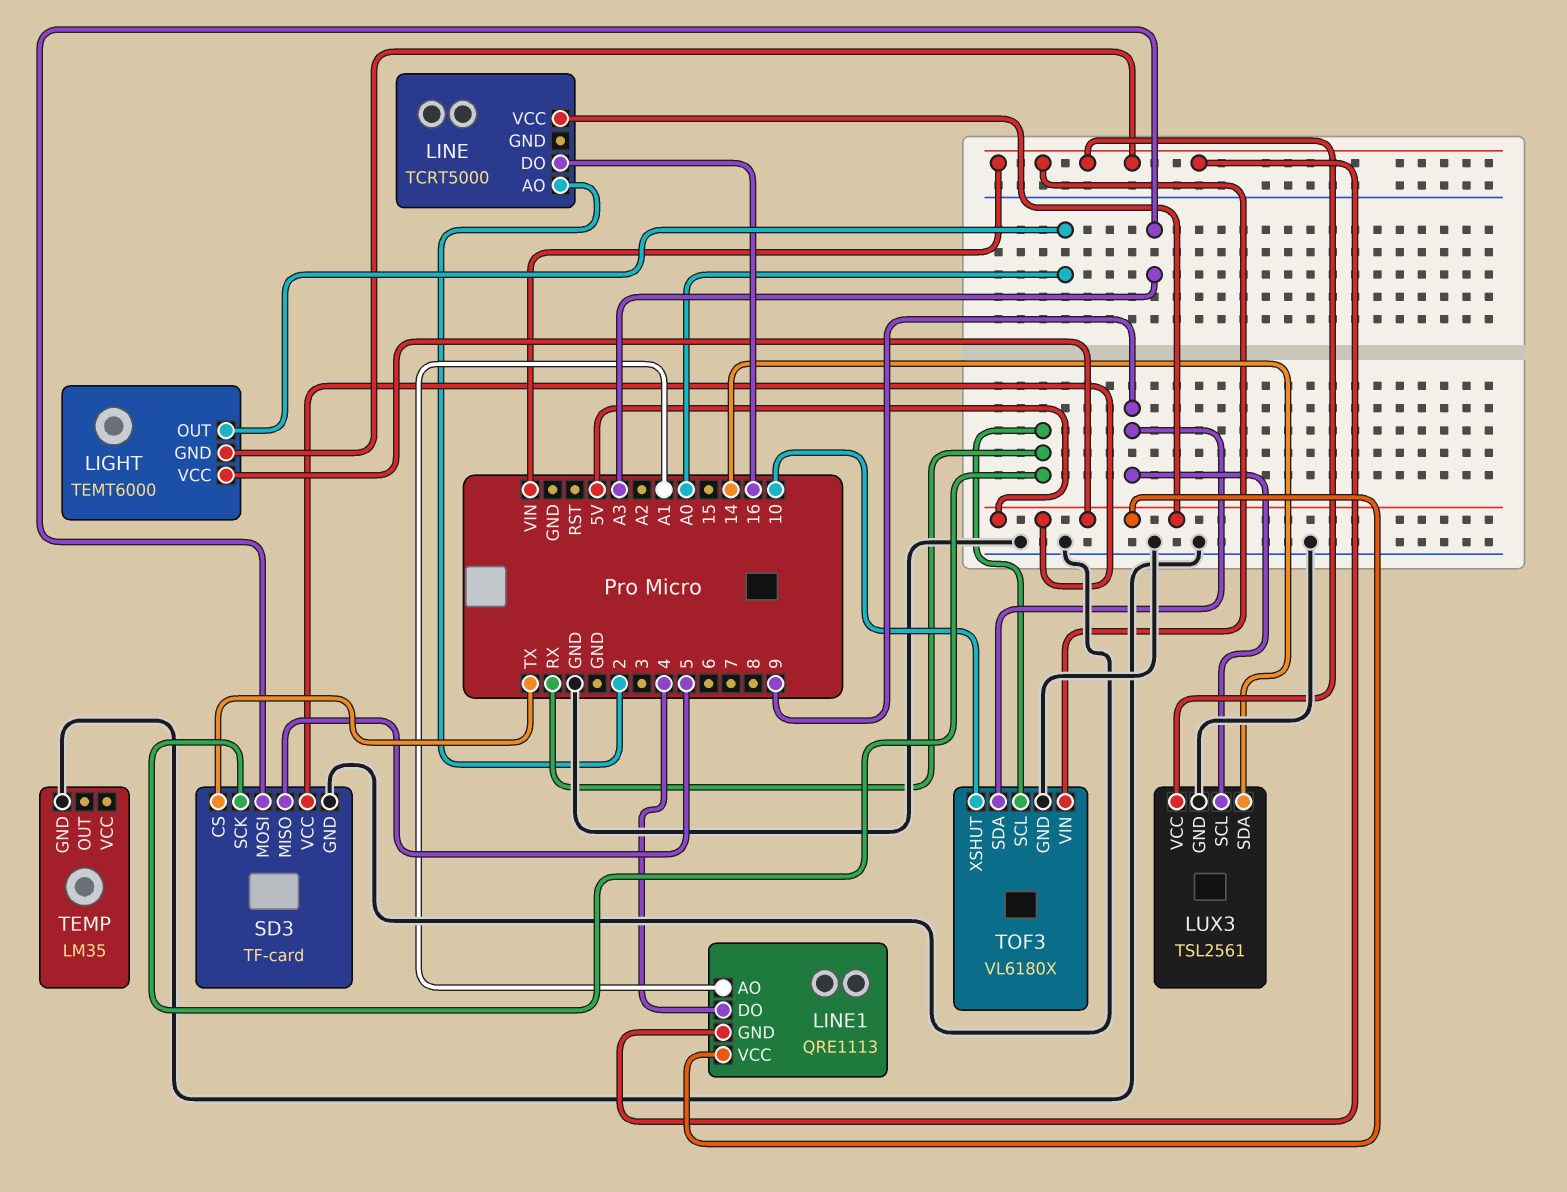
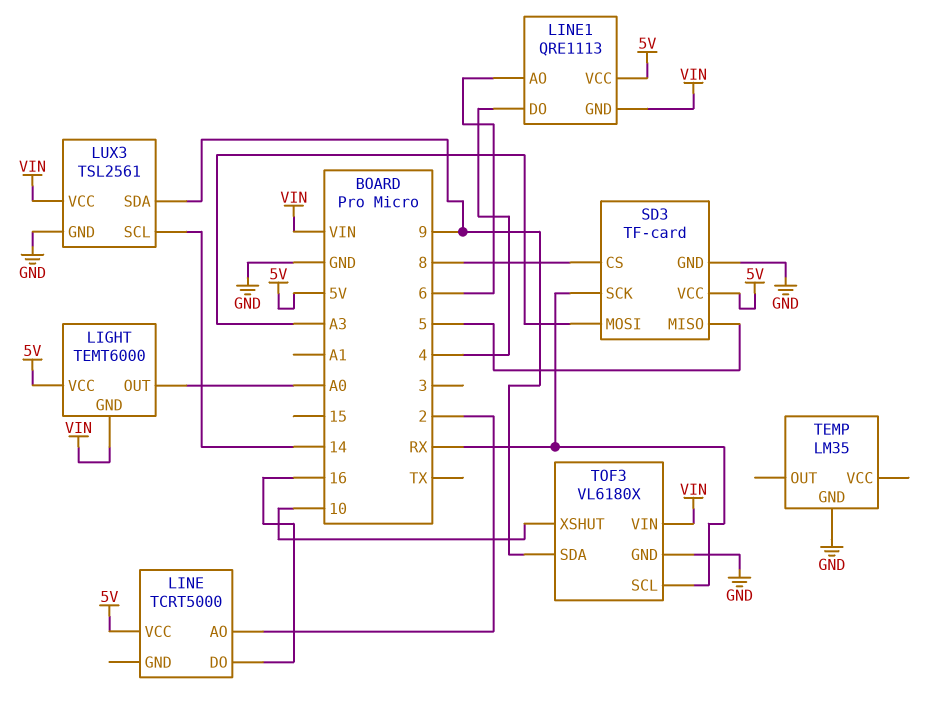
LINE1 pin AO: A1 -> 6
LUX3 pin SCL: 9 -> 14
LUX3 pin SDA: 14 -> 9
SD3 pin CS: TX -> 8

